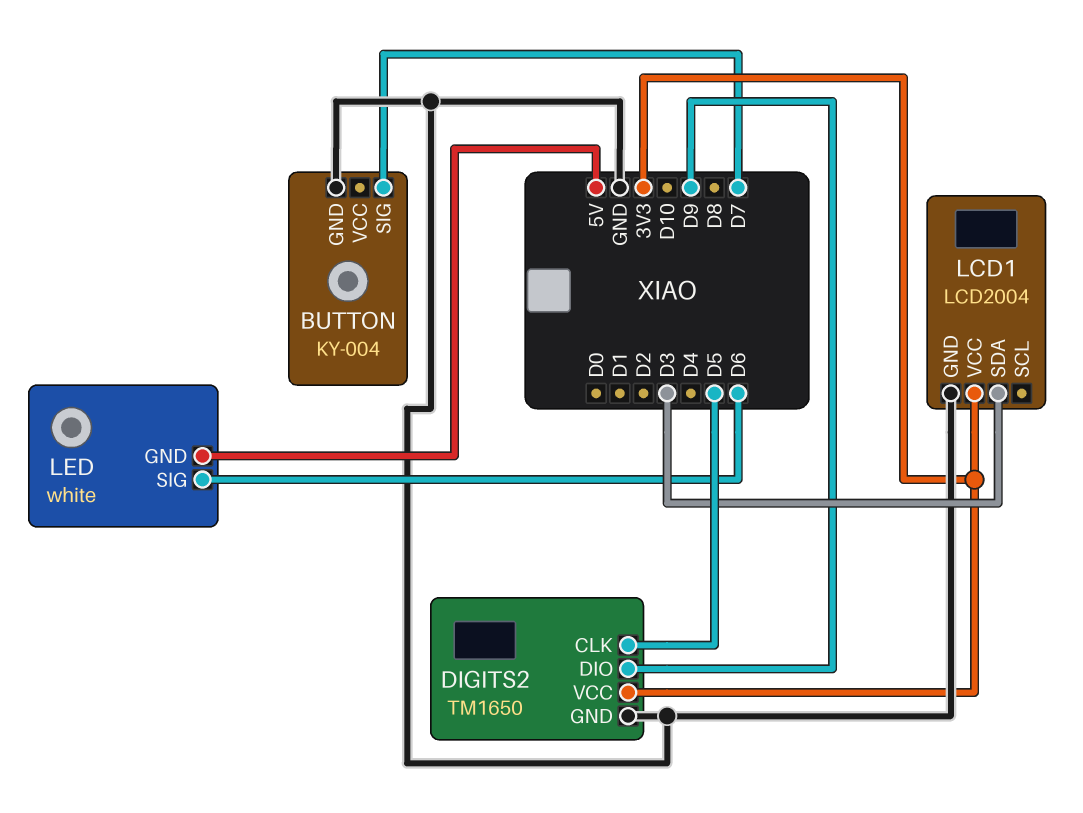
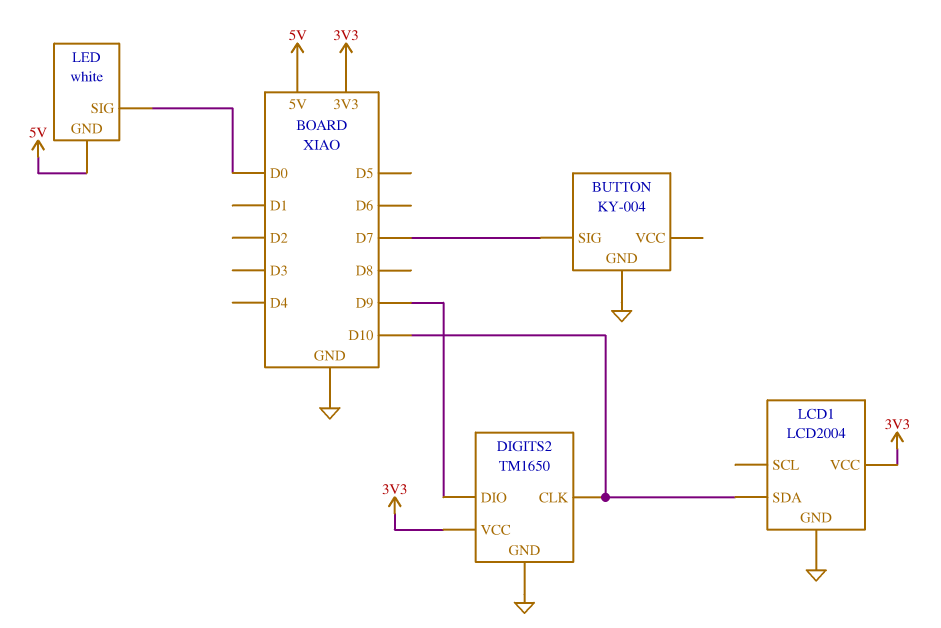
DIGITS2 pin CLK: D5 -> D10
LCD1 pin SDA: D3 -> D10
LED pin SIG: D6 -> D0

